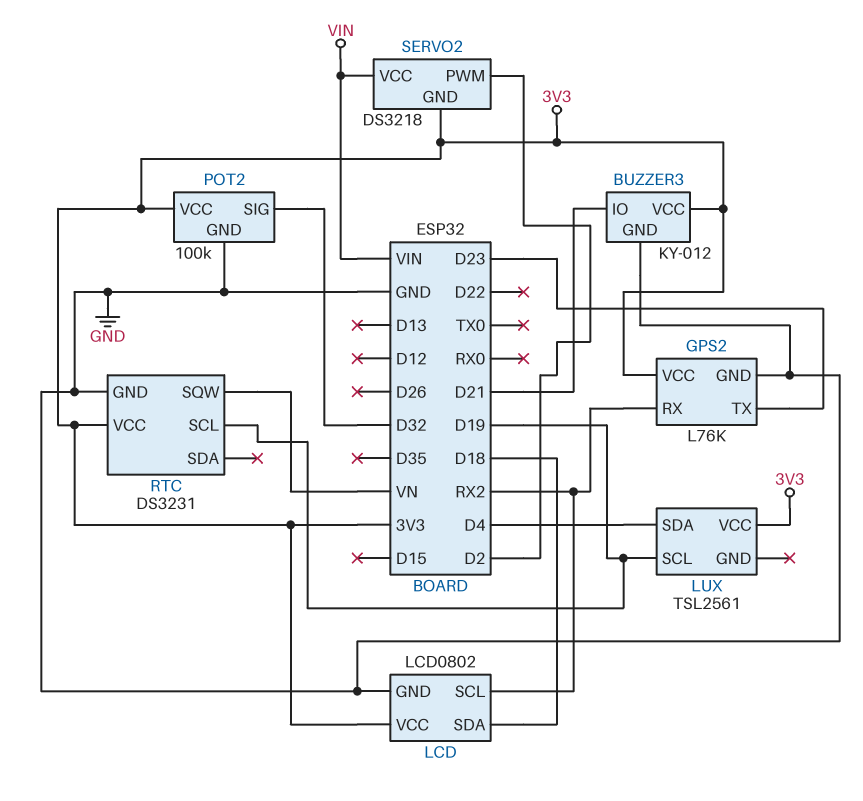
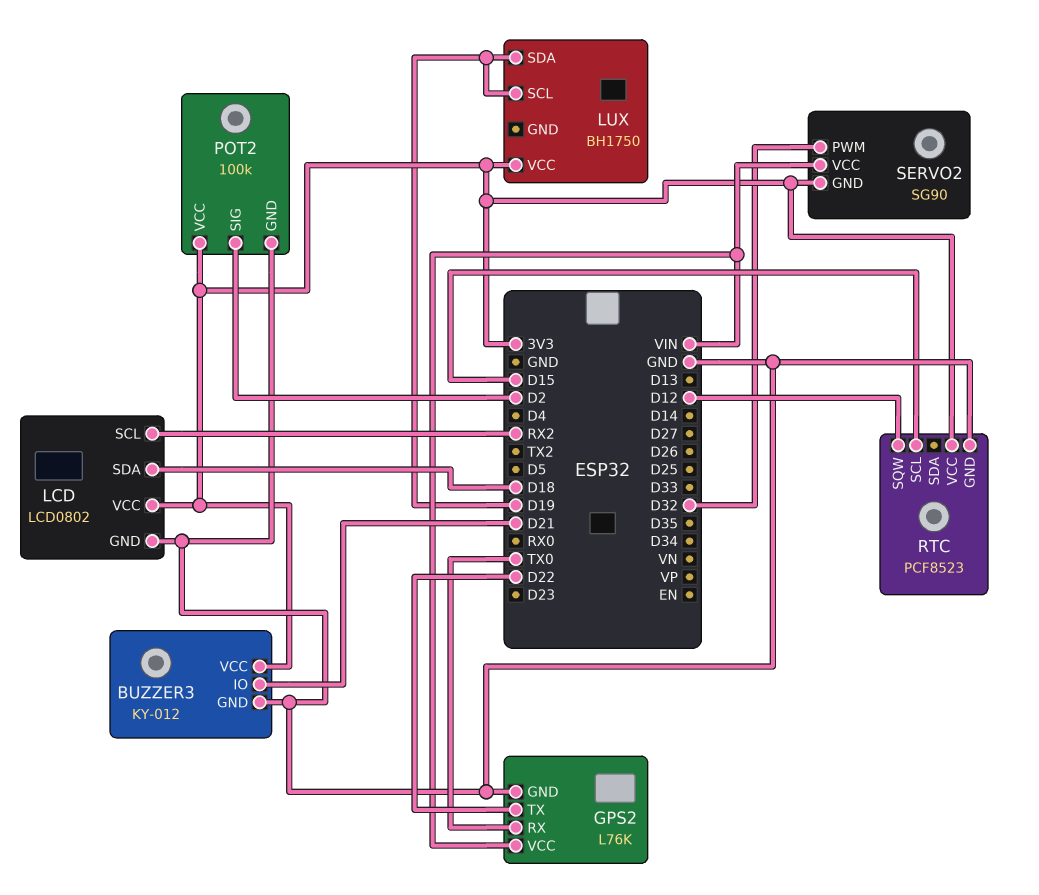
GPS2 pin RX: RX2 -> TX0
GPS2 pin TX: D23 -> D22
GPS2 pin VCC: 3V3 -> VIN
LUX: TSL2561 -> BH1750
LUX pin SDA: D4 -> D19
POT2 pin SIG: D32 -> D2
RTC: DS3231 -> PCF8523
RTC pin SCL: D19 -> D15
RTC pin SQW: VN -> D12
SERVO2: DS3218 -> SG90
SERVO2 pin PWM: D2 -> D32

